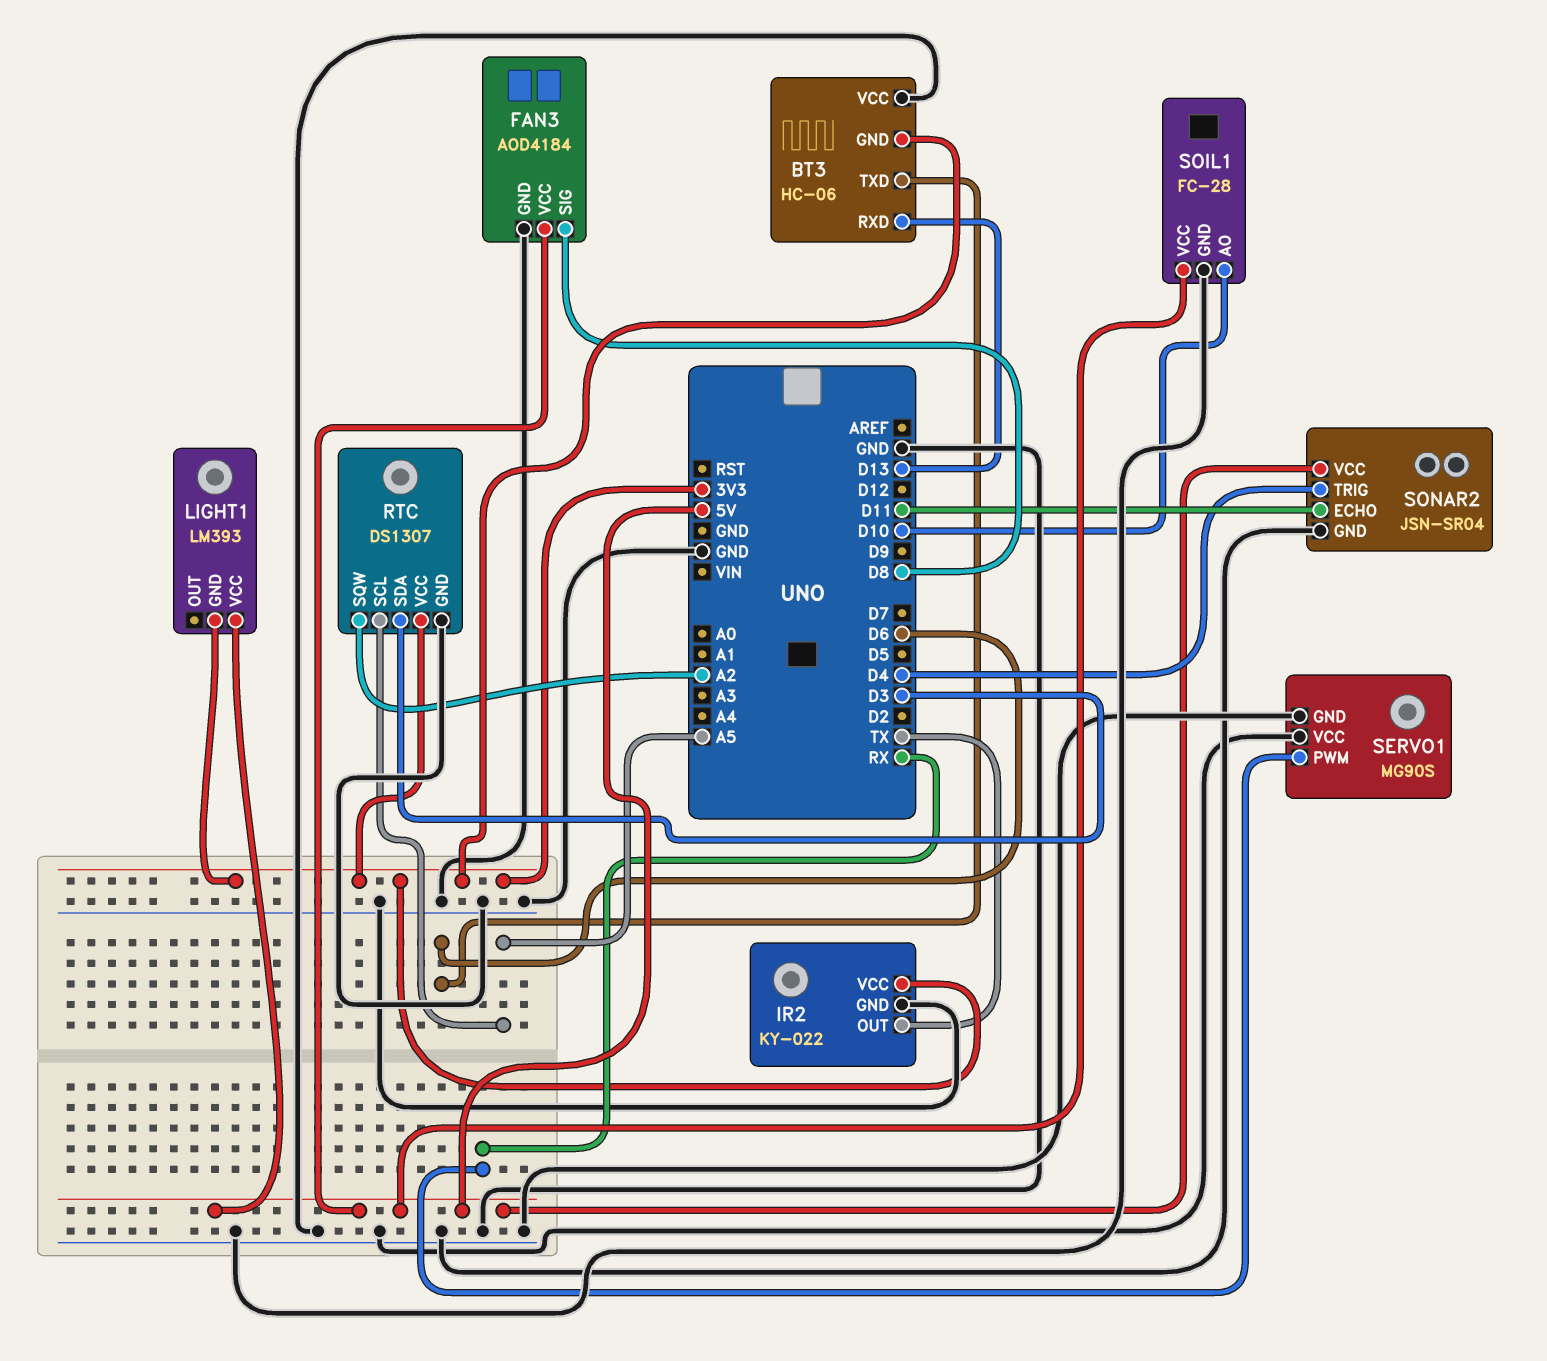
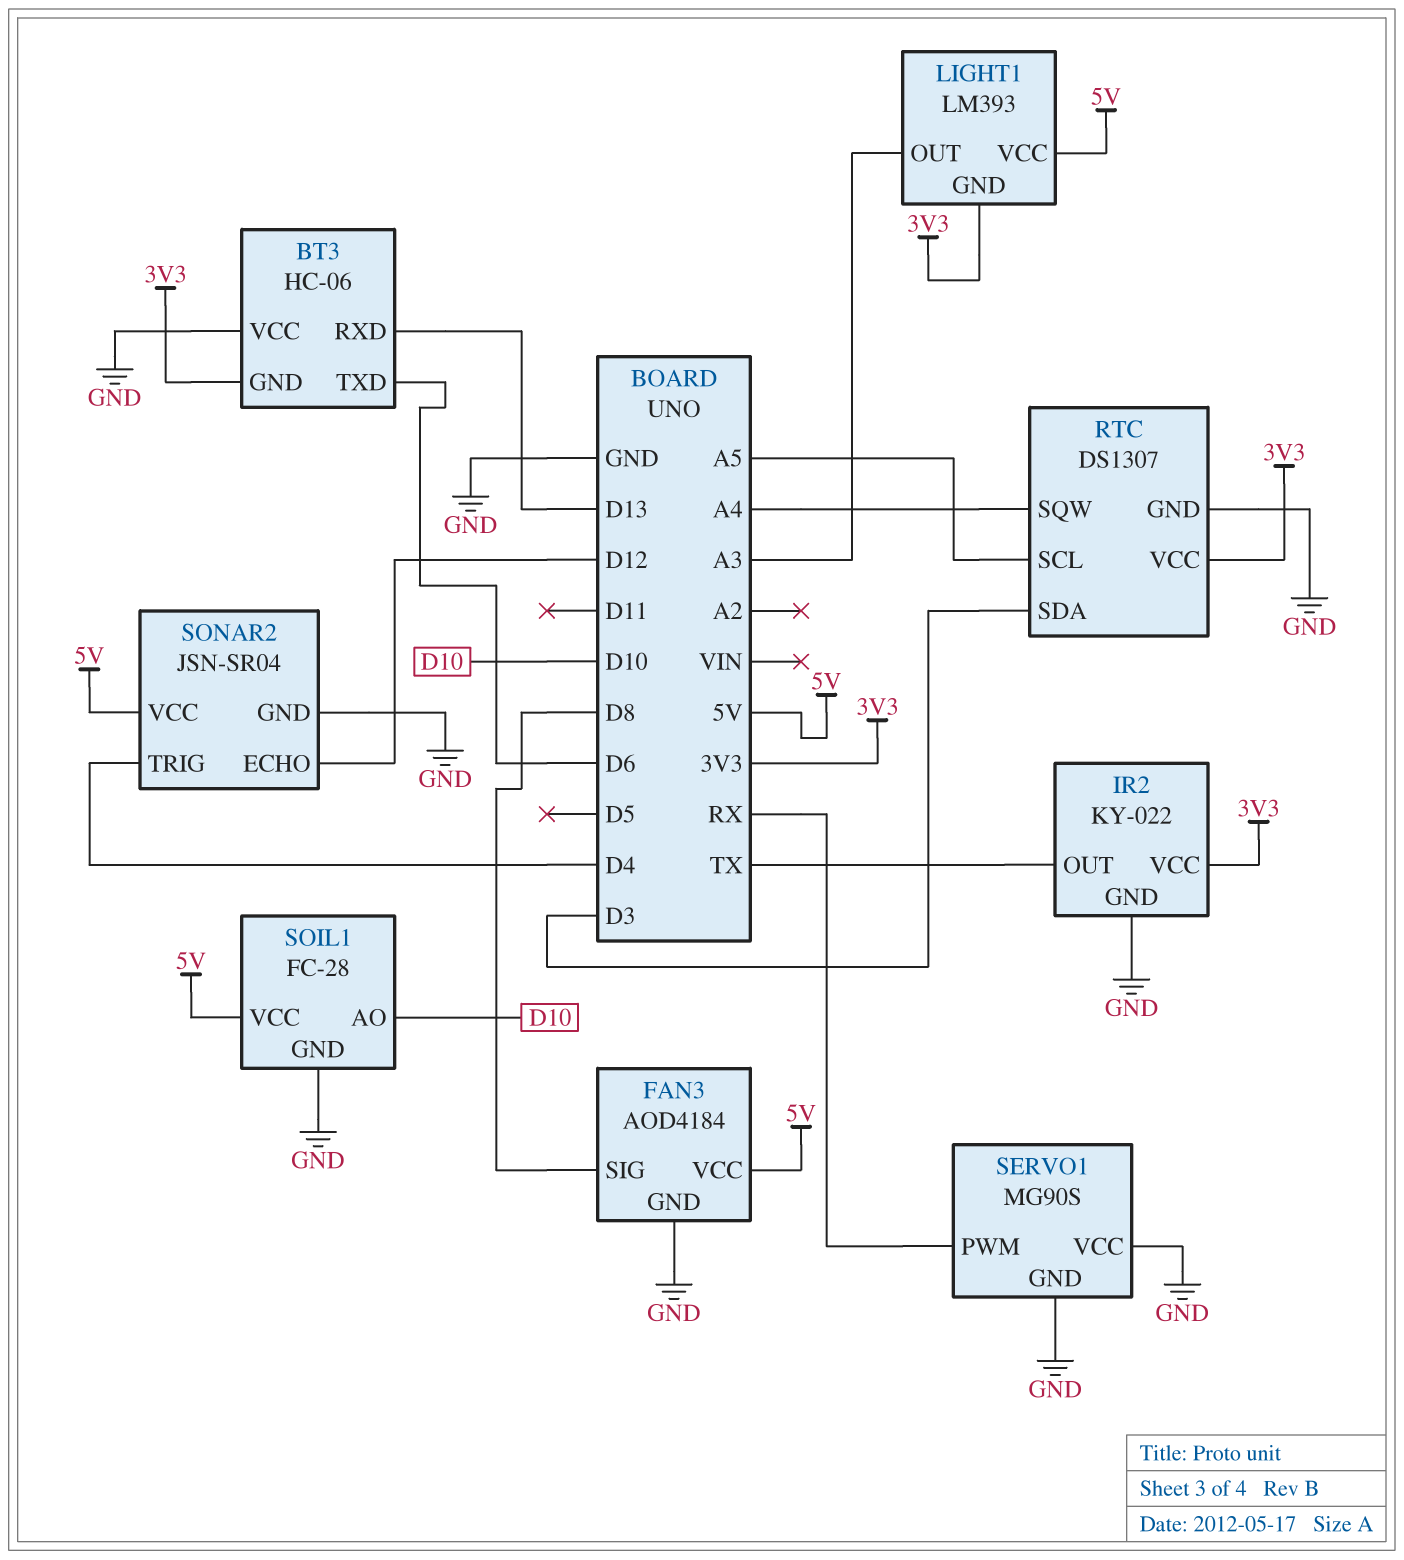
LIGHT1 pin OUT: none -> A3
RTC pin SQW: A2 -> A4
SONAR2 pin ECHO: D11 -> D12

